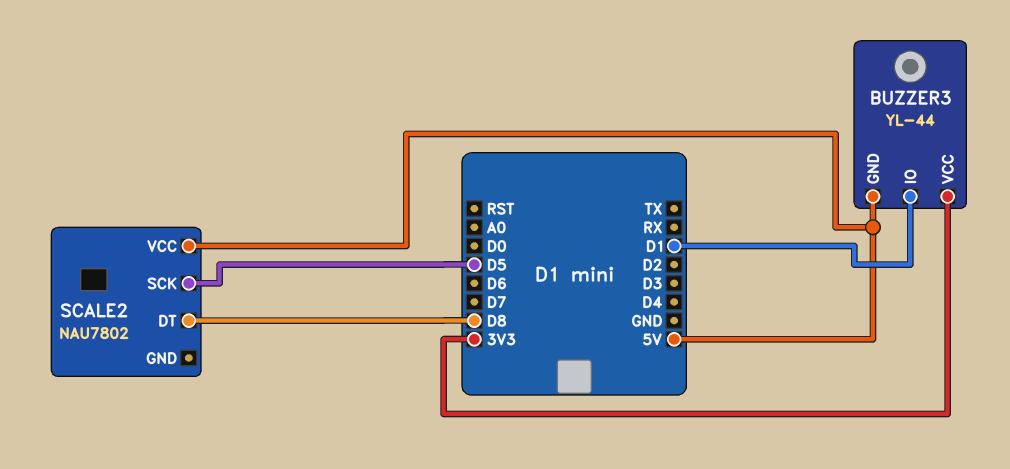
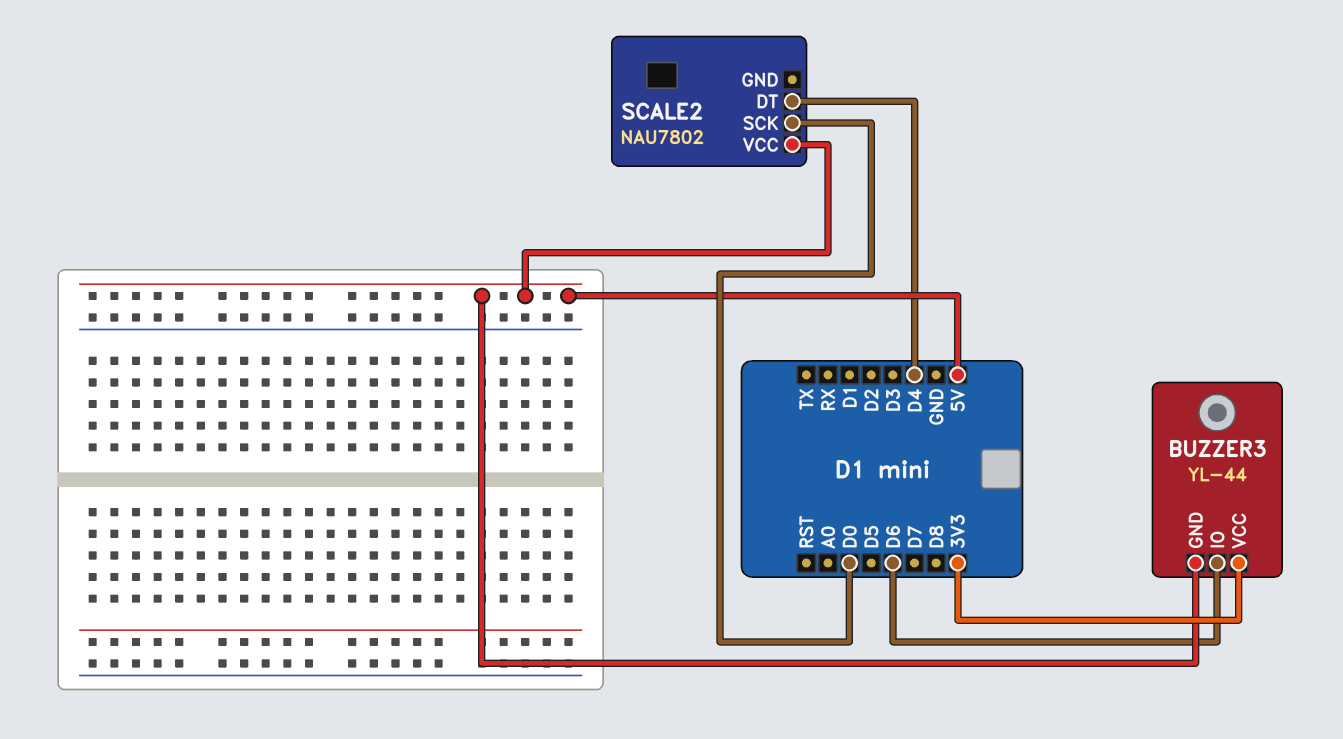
BUZZER3 pin IO: D1 -> D6
SCALE2 pin DT: D8 -> D4
SCALE2 pin SCK: D5 -> D0

